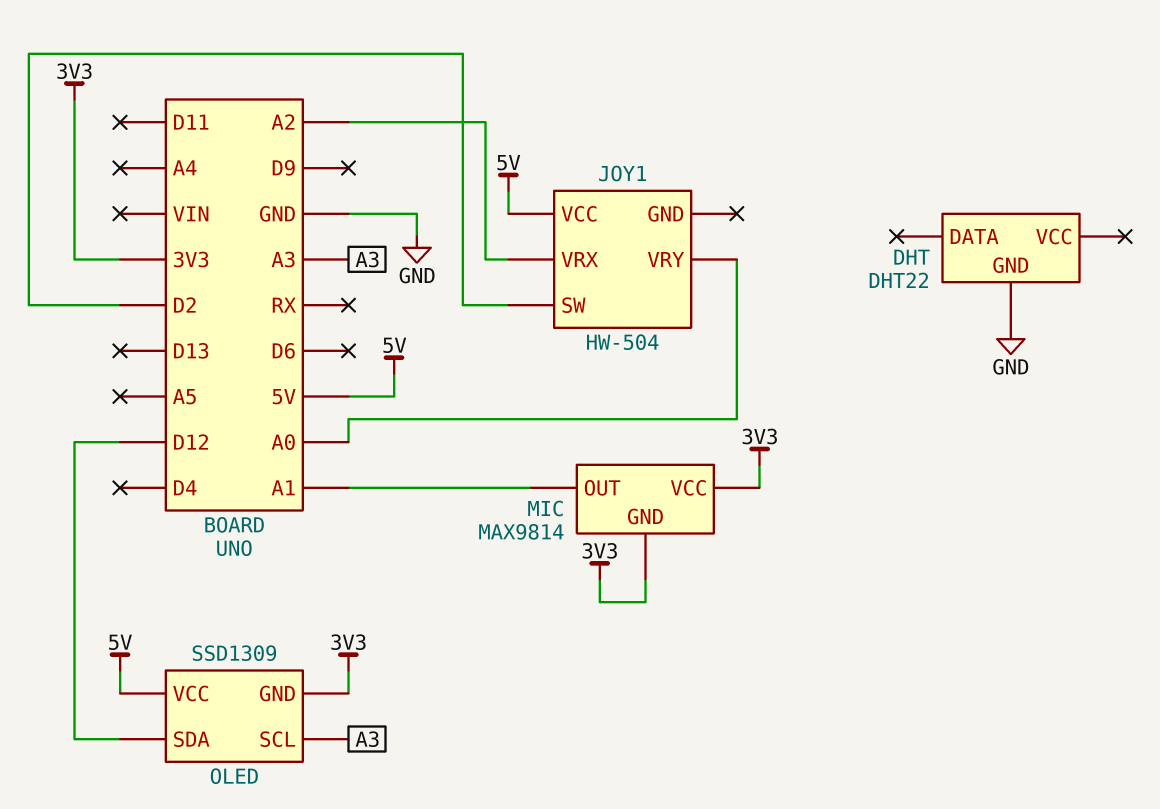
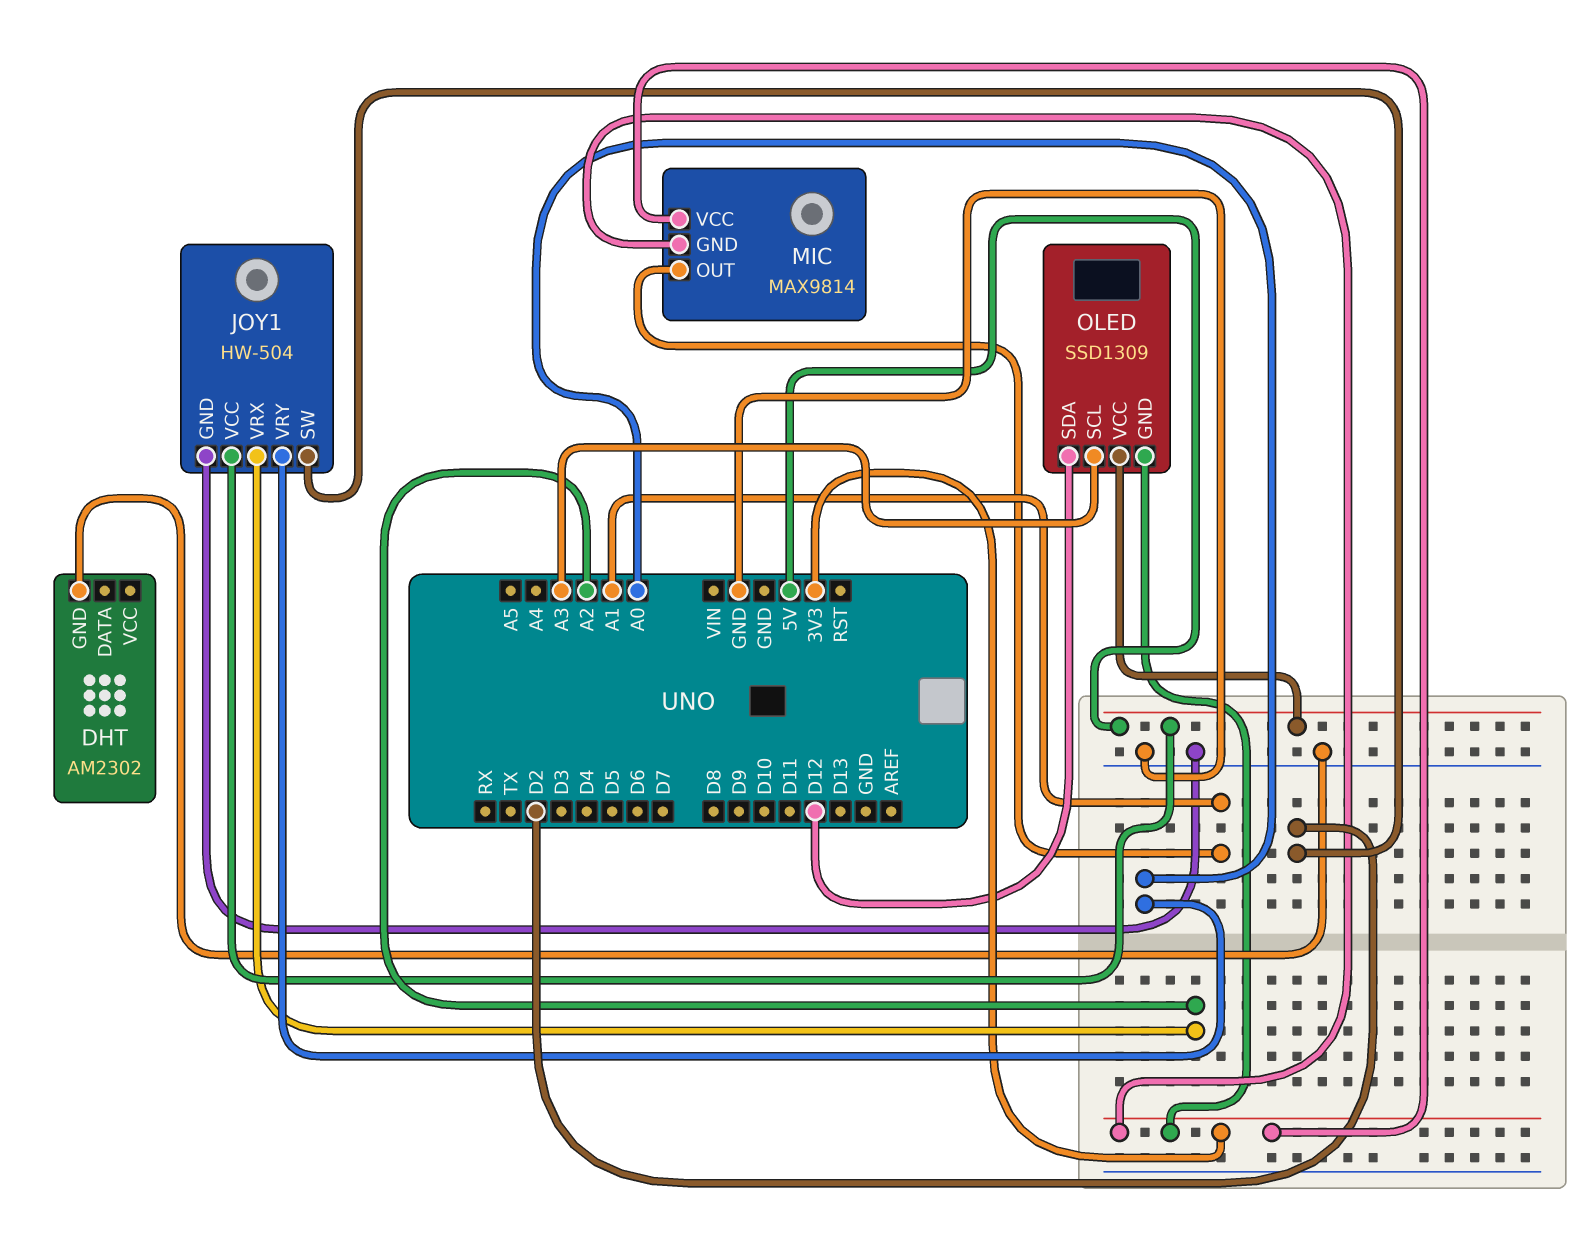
DHT: DHT22 -> AM2302
JOY1 pin GND: none -> GND

